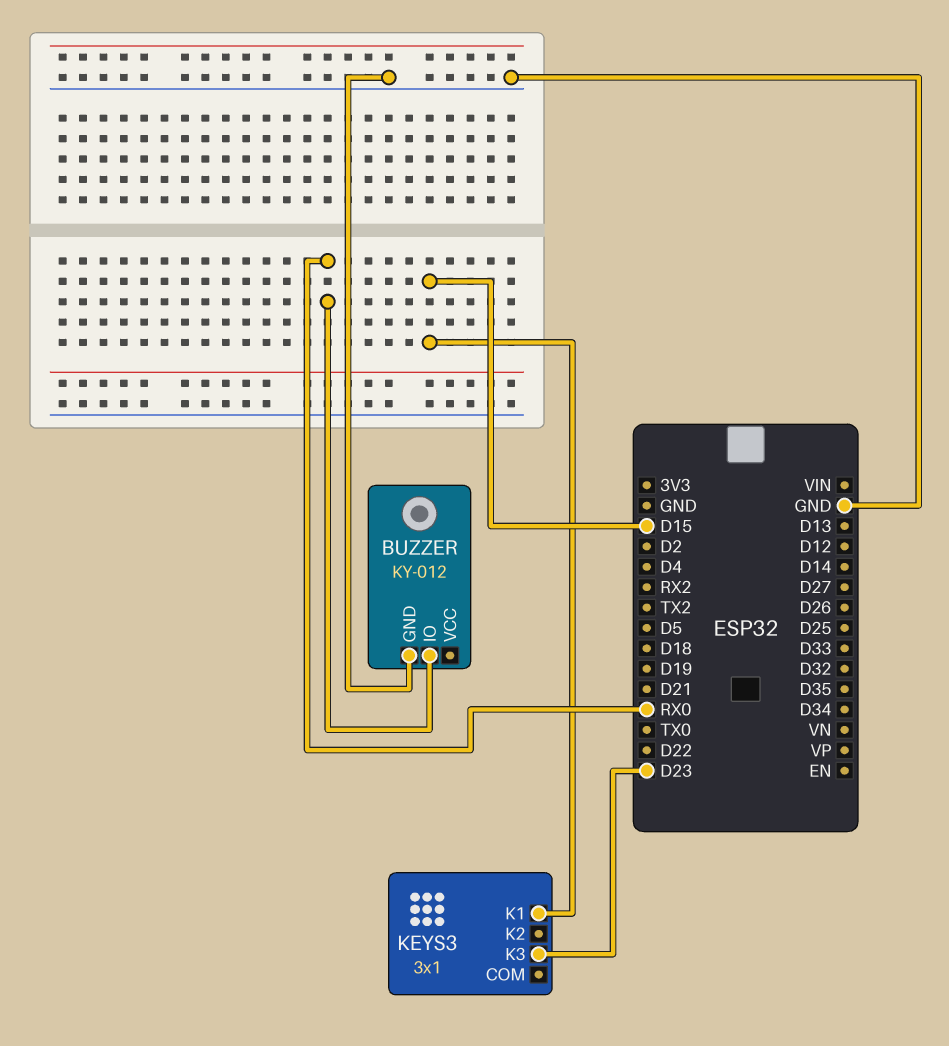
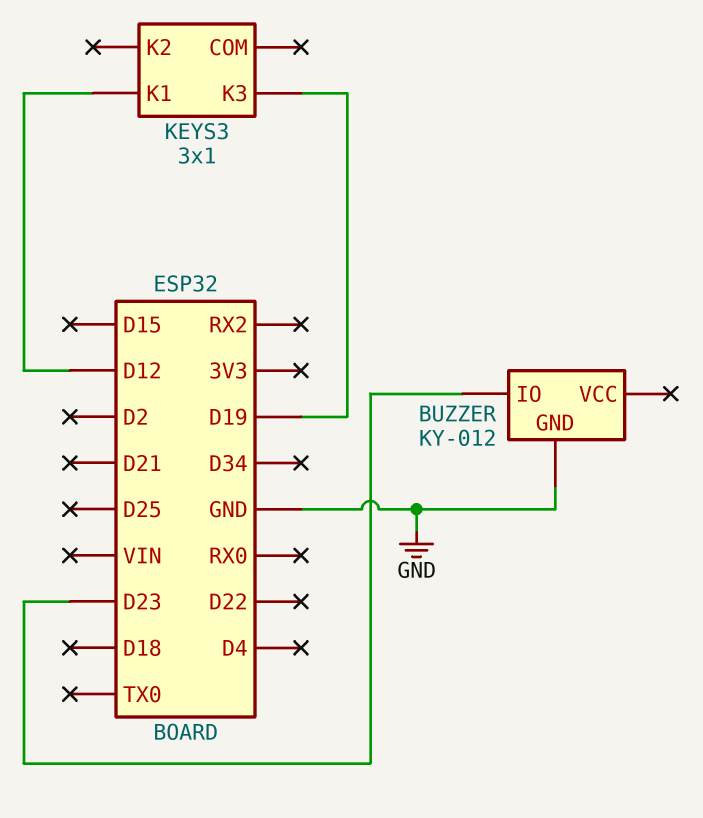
BUZZER pin IO: RX0 -> D23
KEYS3 pin K1: D15 -> D12
KEYS3 pin K3: D23 -> D19

